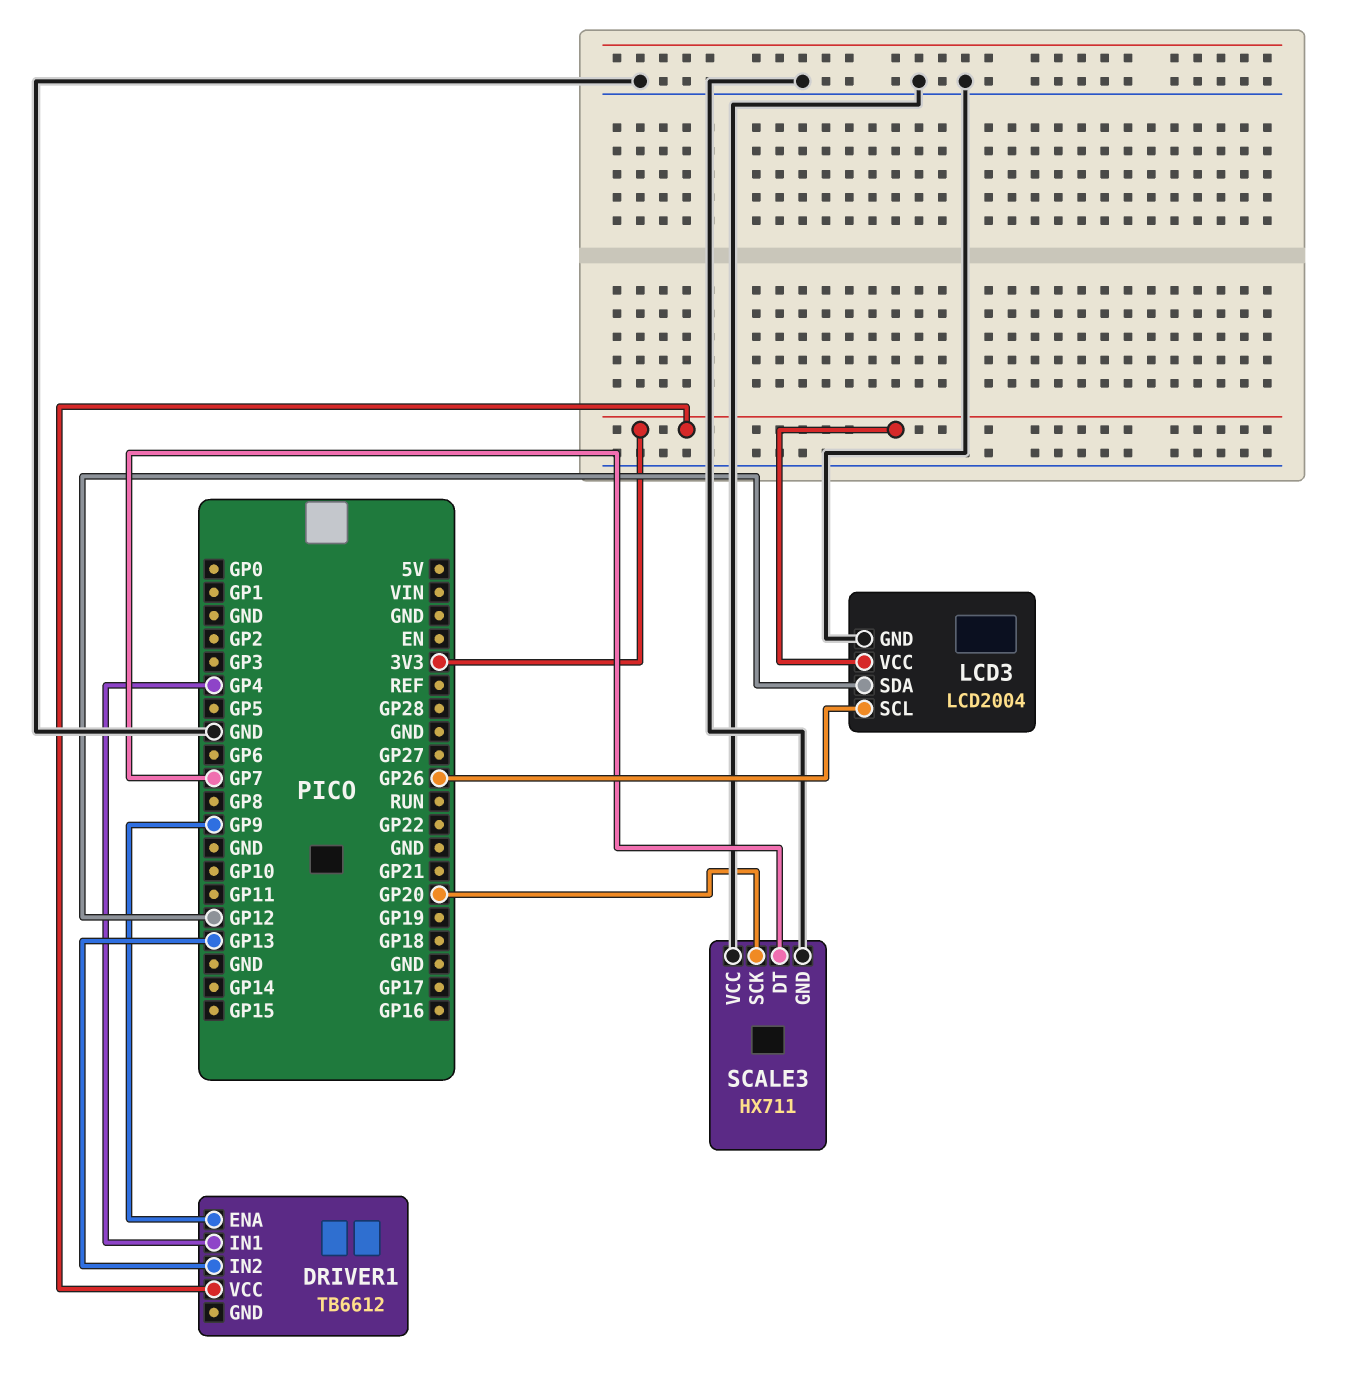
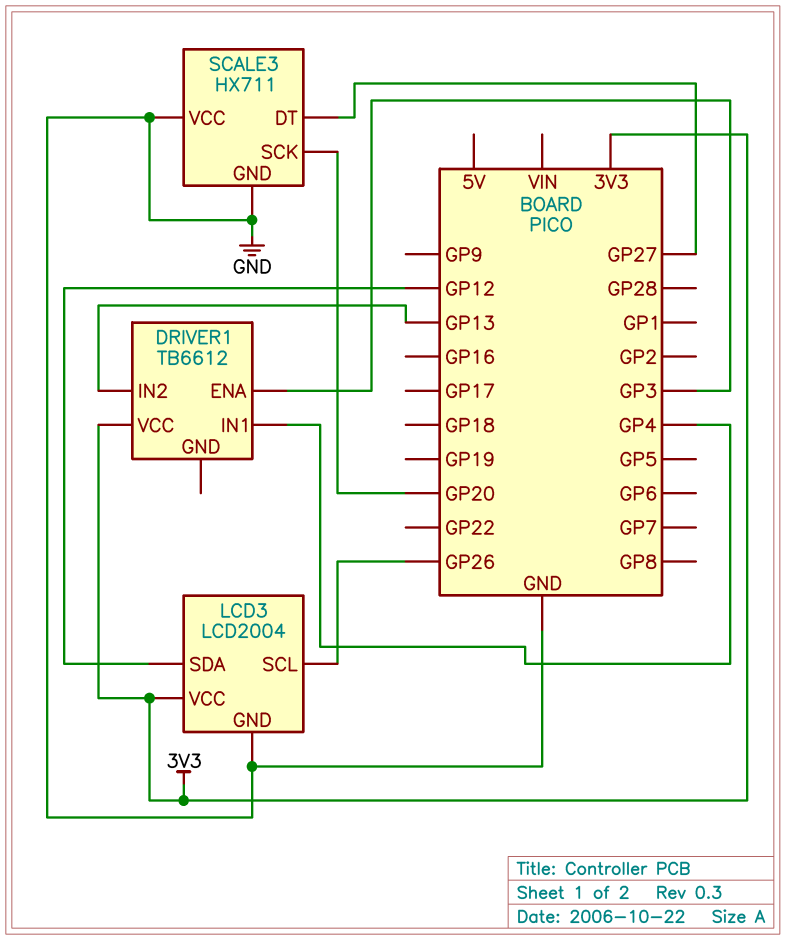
DRIVER1 pin ENA: GP9 -> GP3
SCALE3 pin DT: GP7 -> GP27

